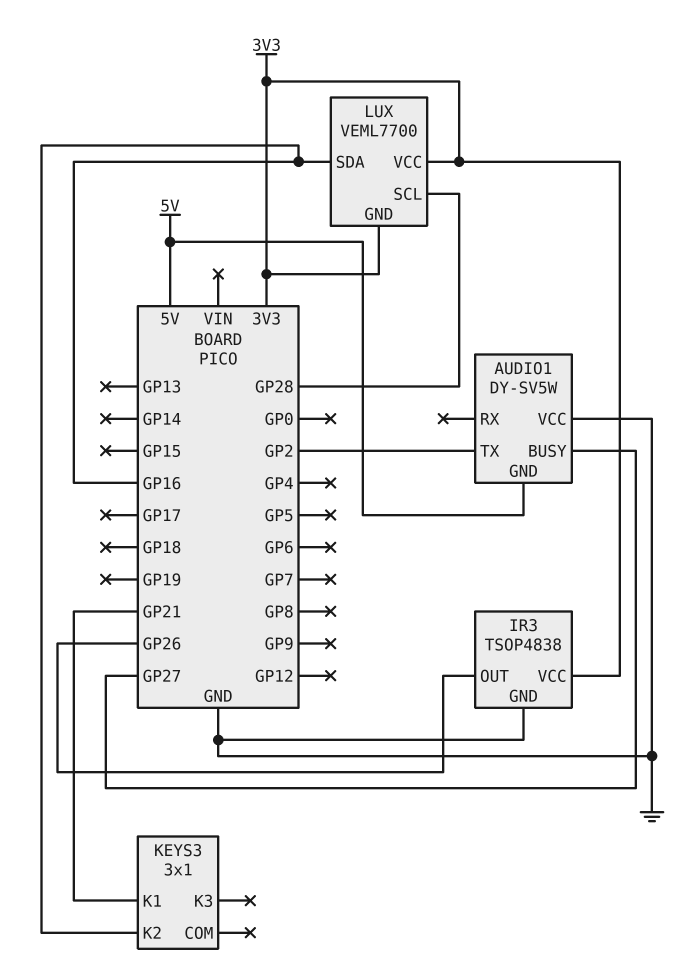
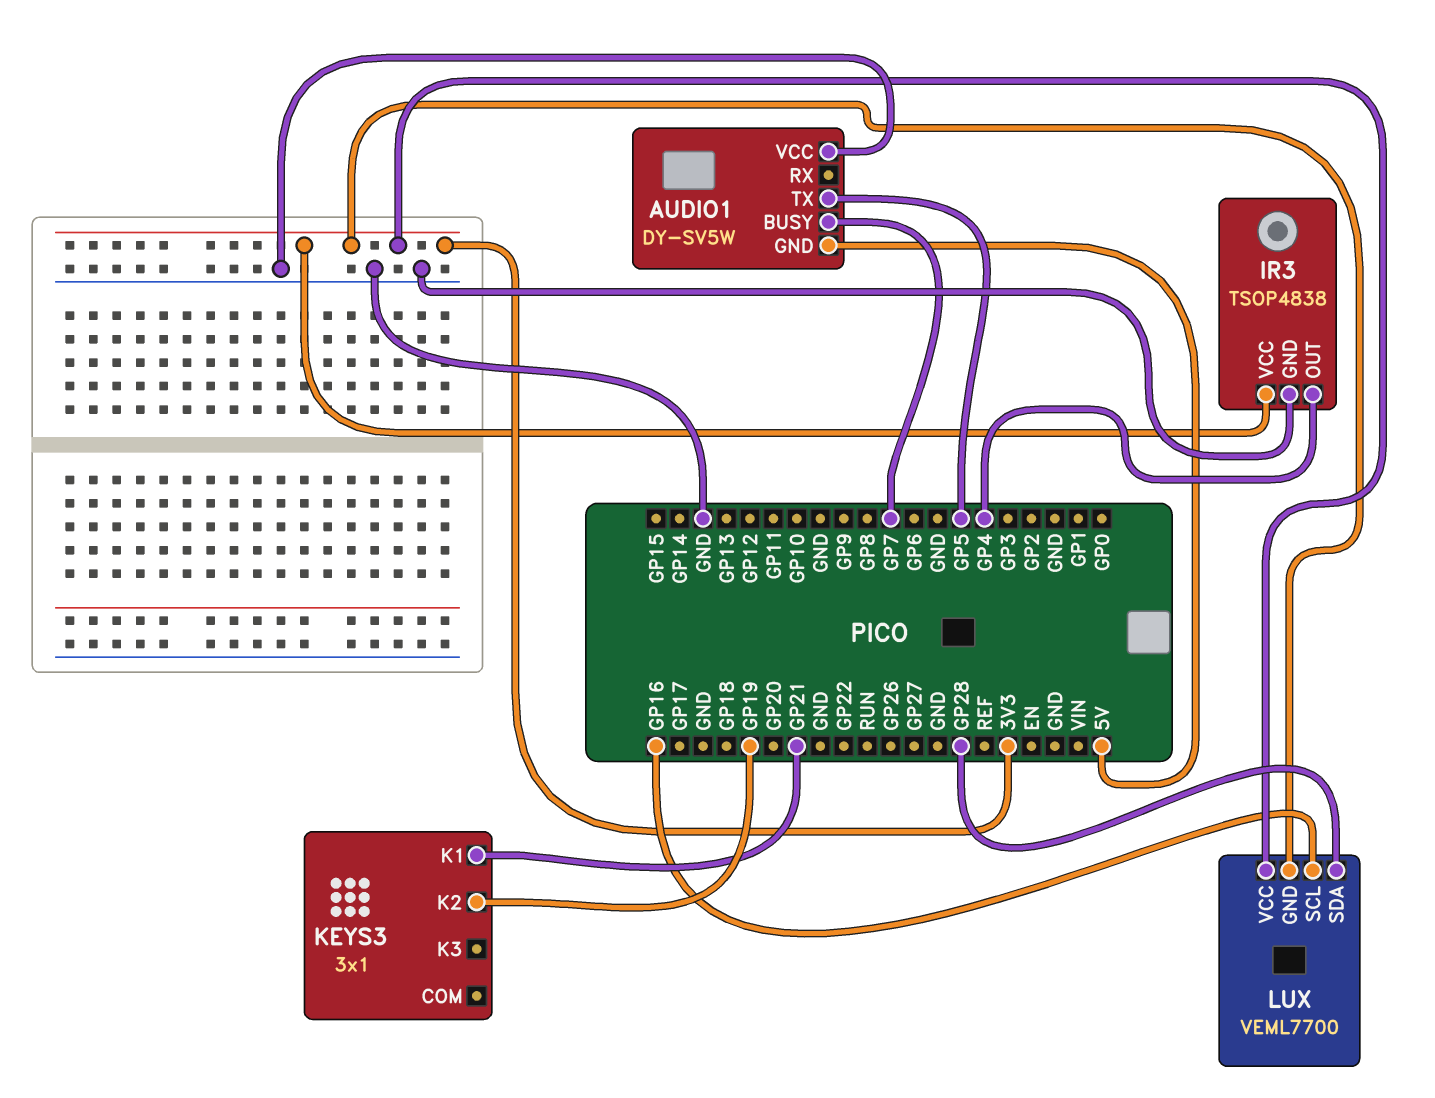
AUDIO1 pin BUSY: GP27 -> GP7
AUDIO1 pin TX: GP2 -> GP5
IR3 pin OUT: GP26 -> GP4
KEYS3 pin K2: GP16 -> GP19
LUX pin SCL: GP28 -> GP16
LUX pin SDA: GP16 -> GP28

